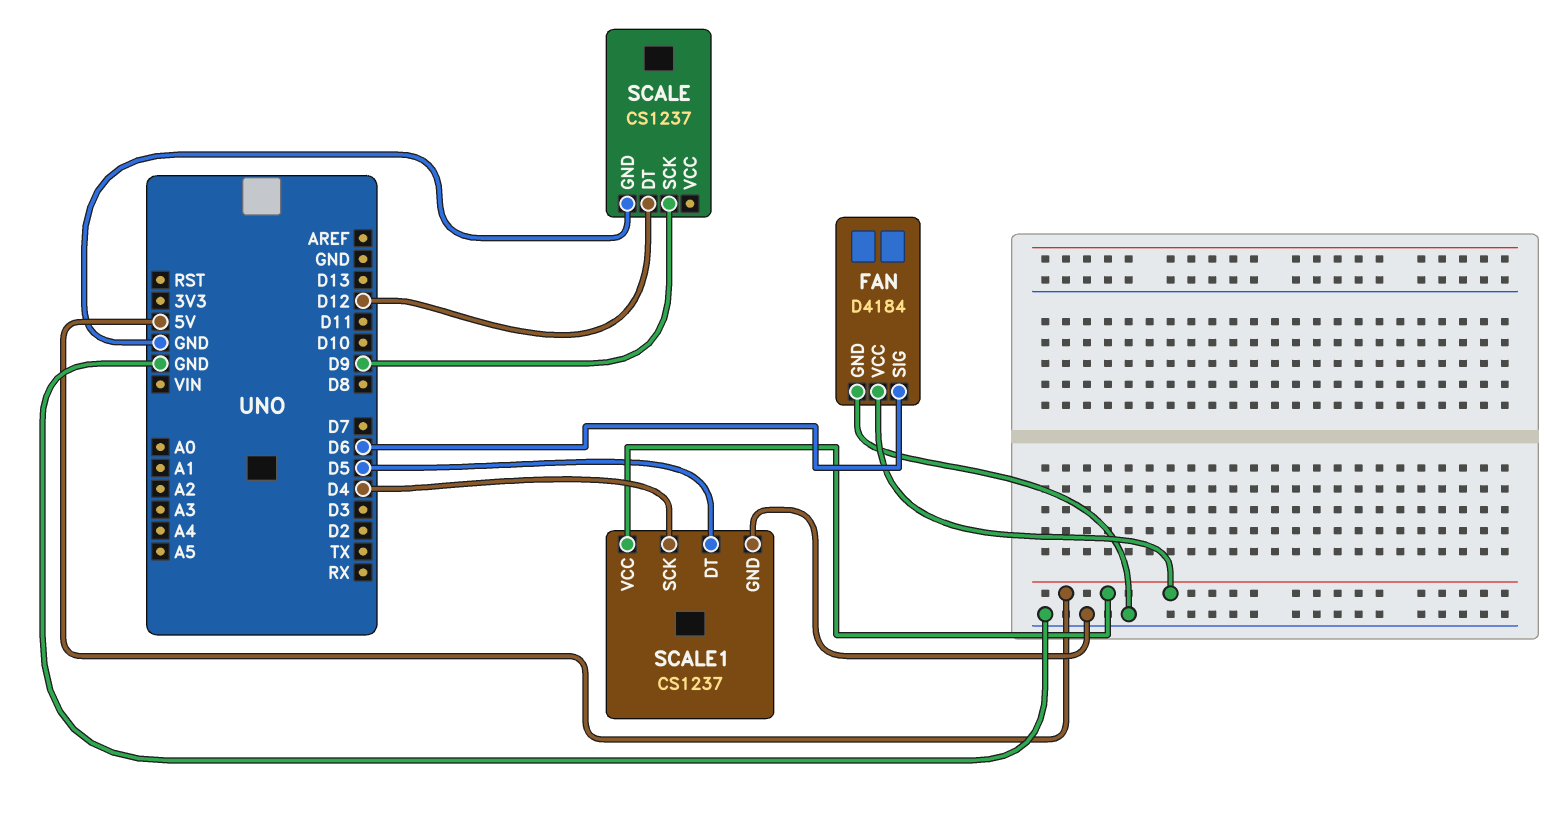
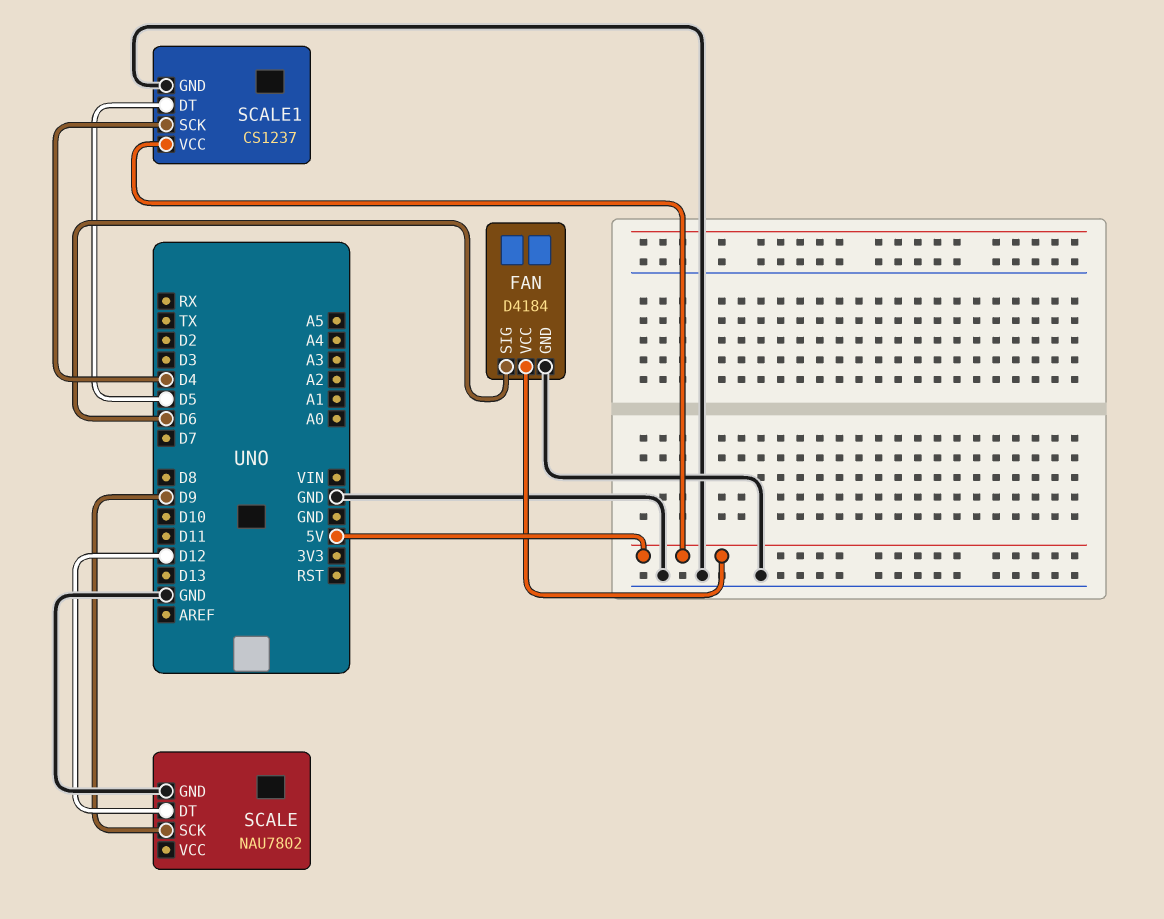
SCALE: CS1237 -> NAU7802

